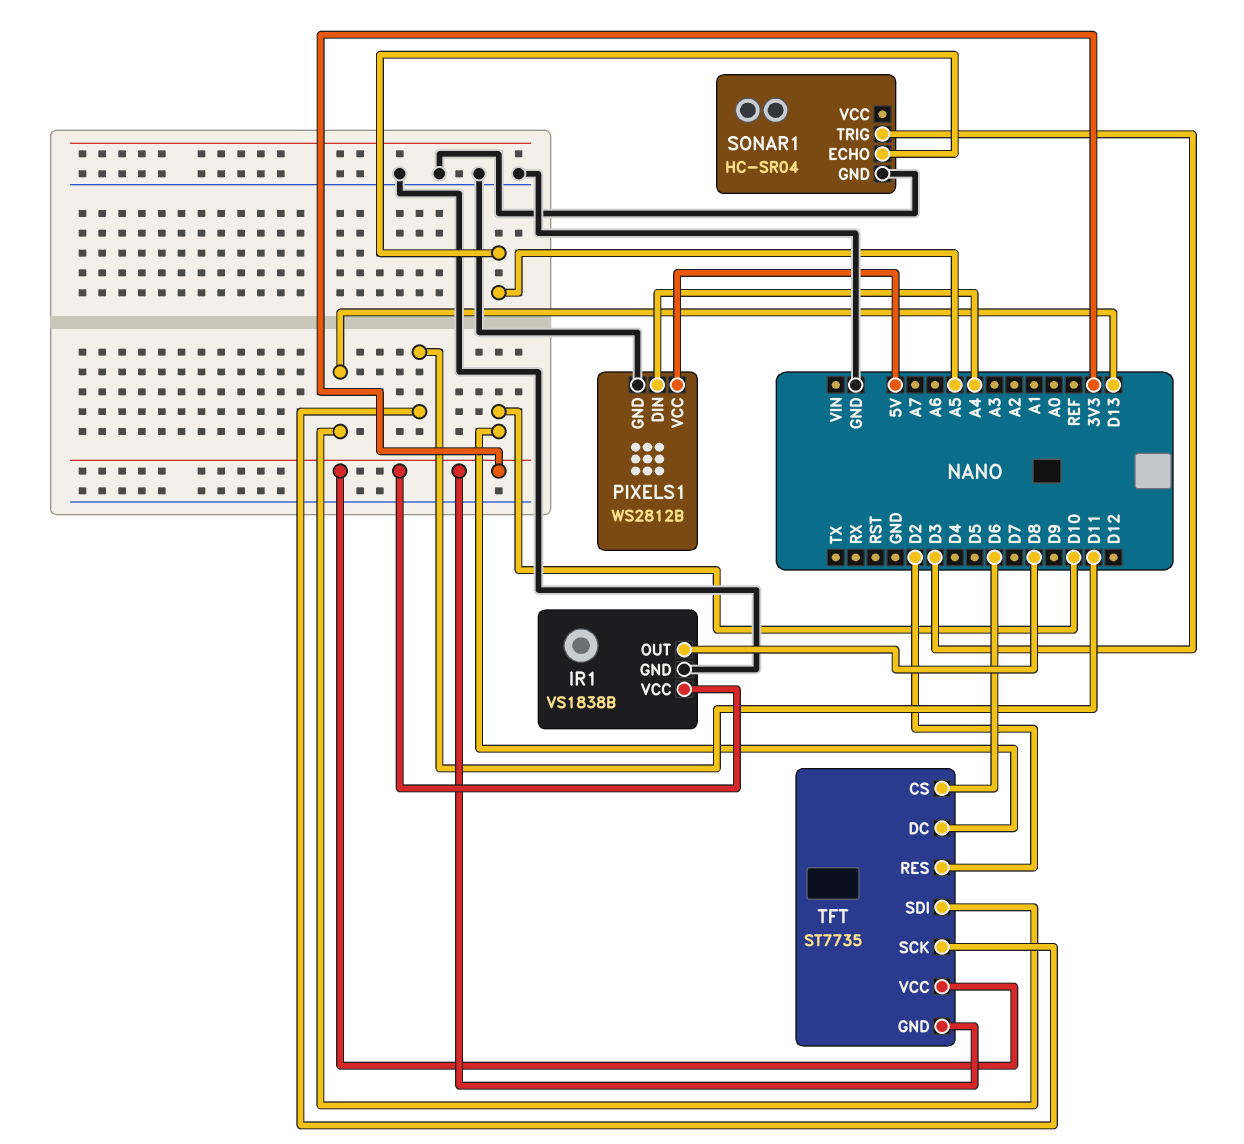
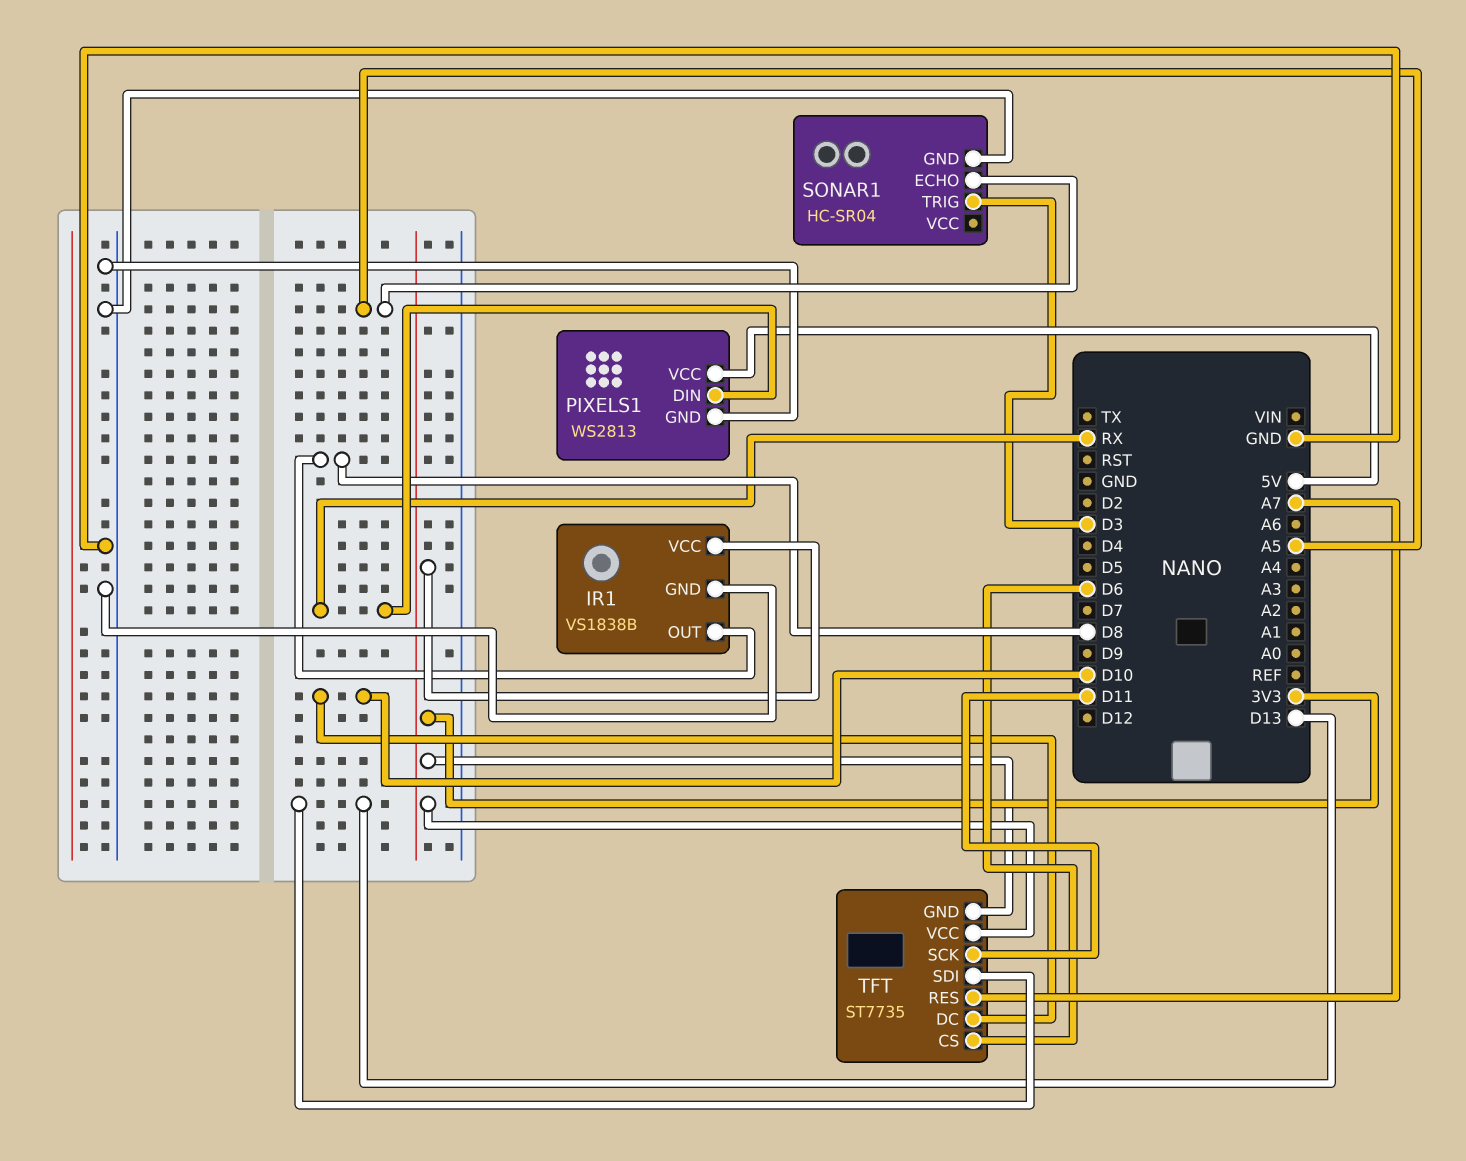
PIXELS1: WS2812B -> WS2813
PIXELS1 pin DIN: A4 -> RX
TFT pin RES: D2 -> A7

